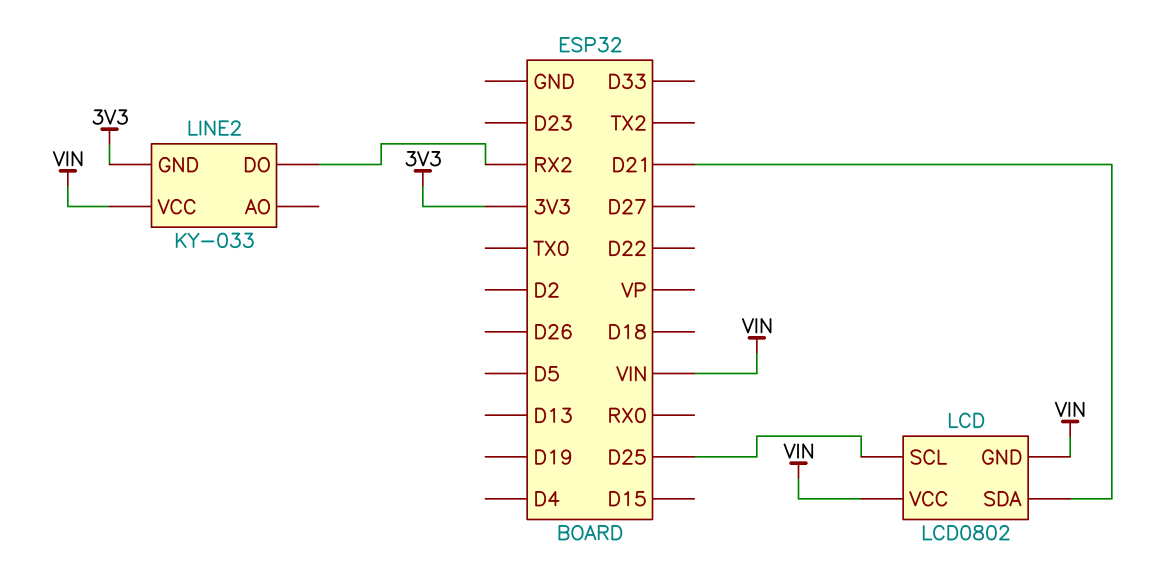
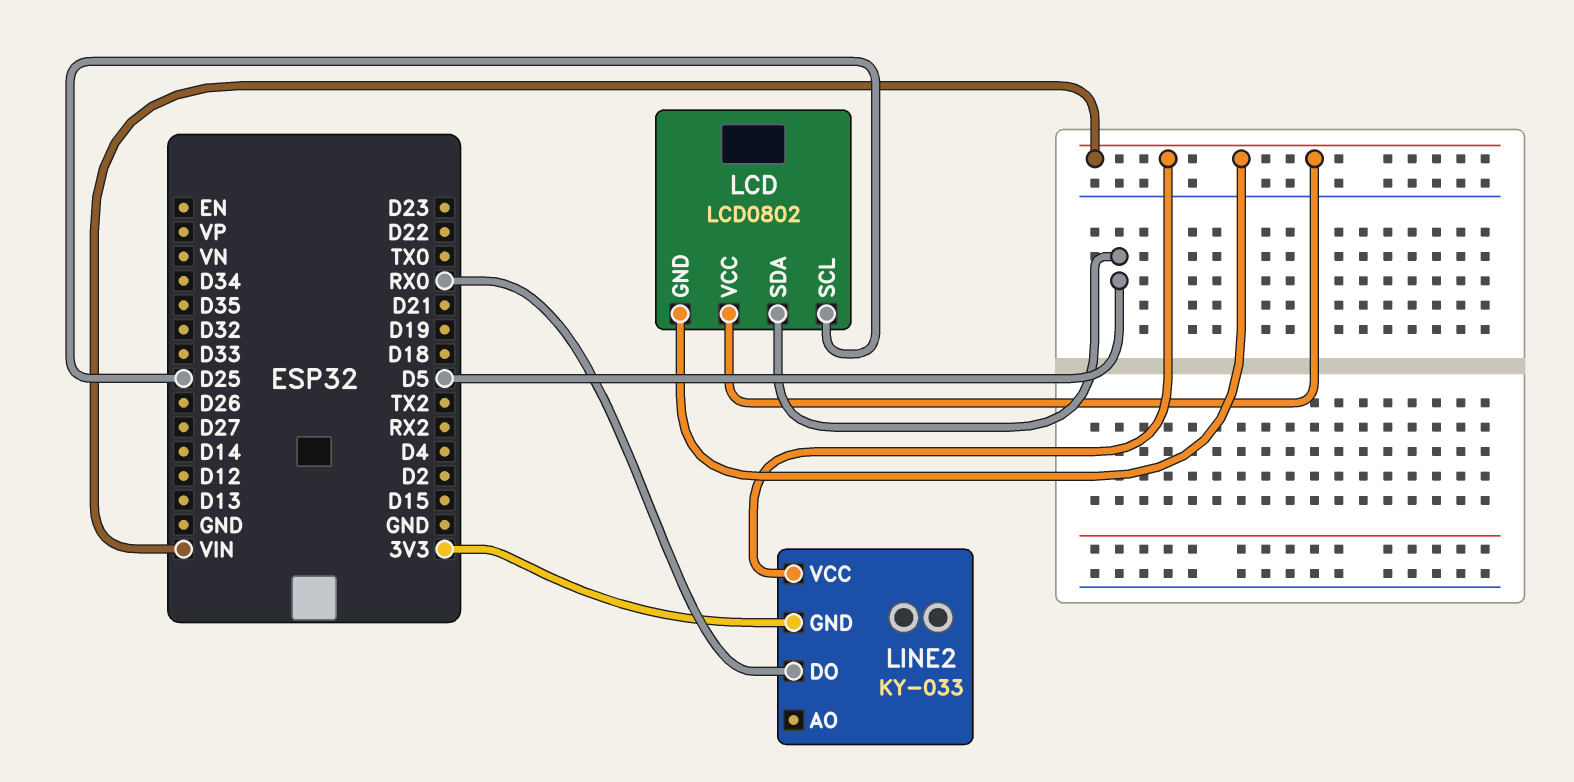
LCD pin SDA: D21 -> D5
LINE2 pin DO: RX2 -> RX0

